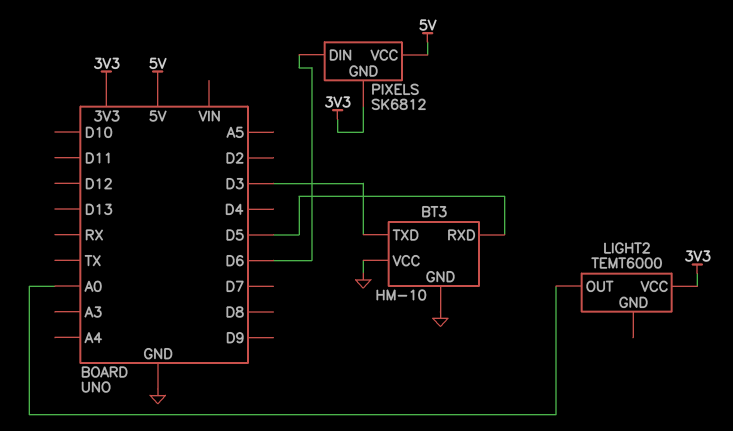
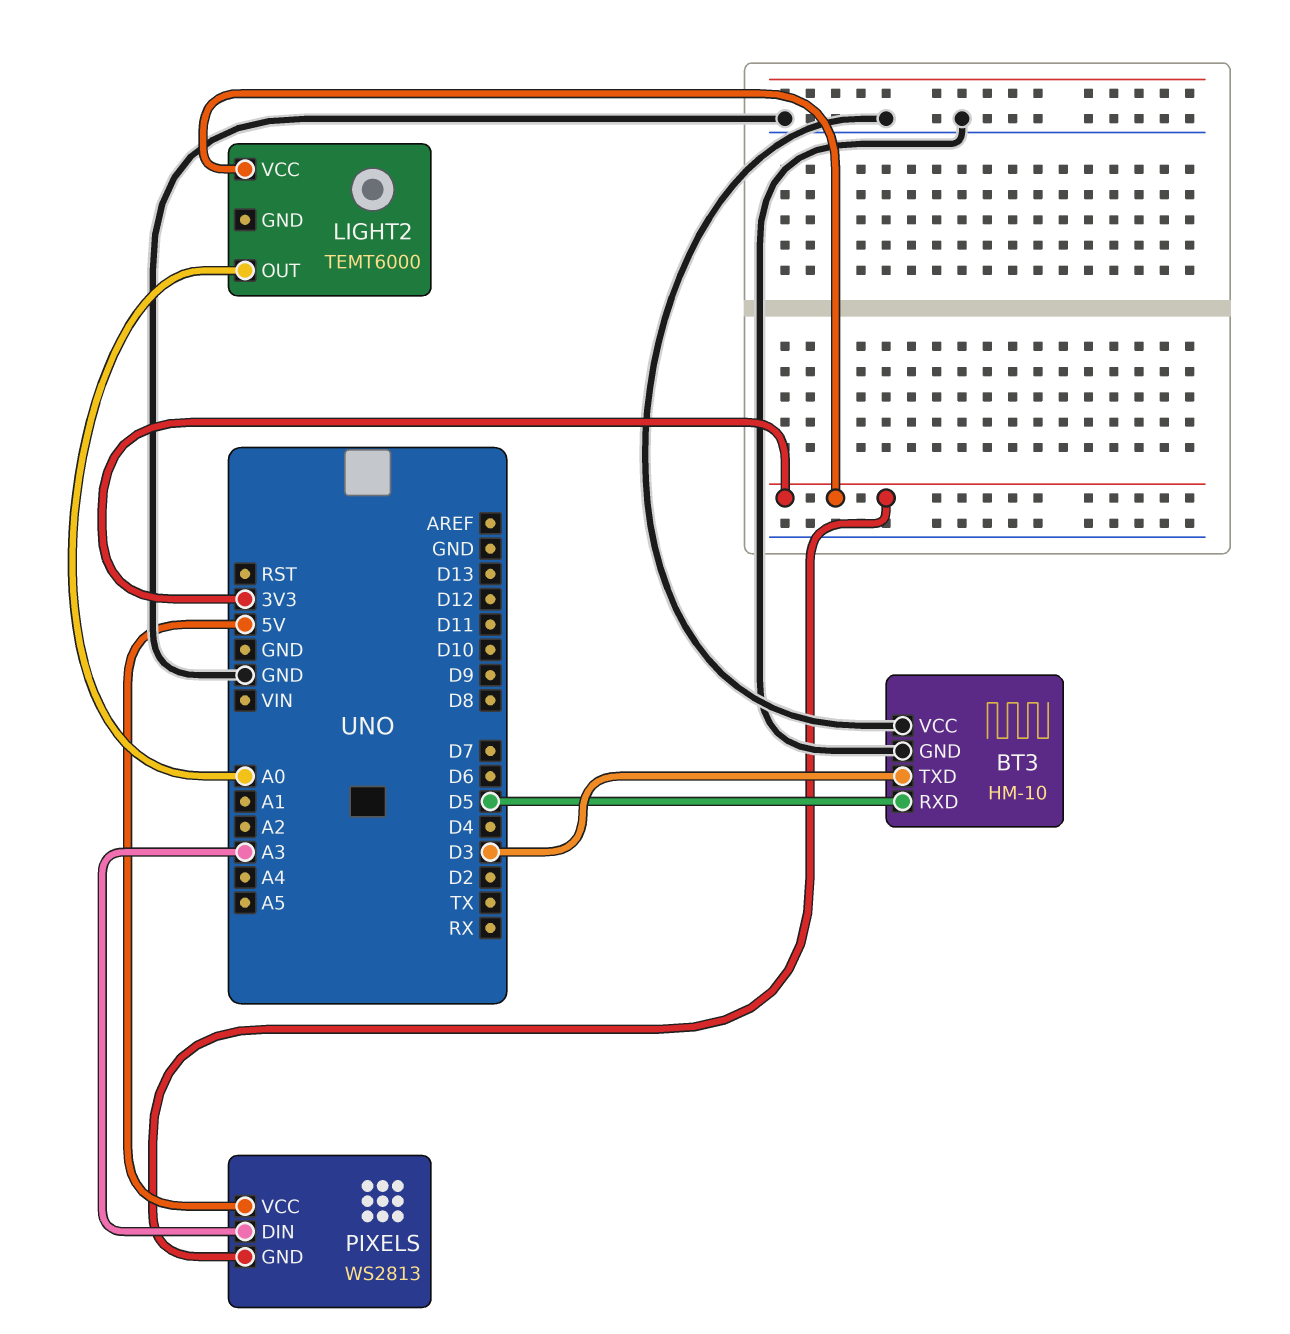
PIXELS: SK6812 -> WS2813
PIXELS pin DIN: D6 -> A3

